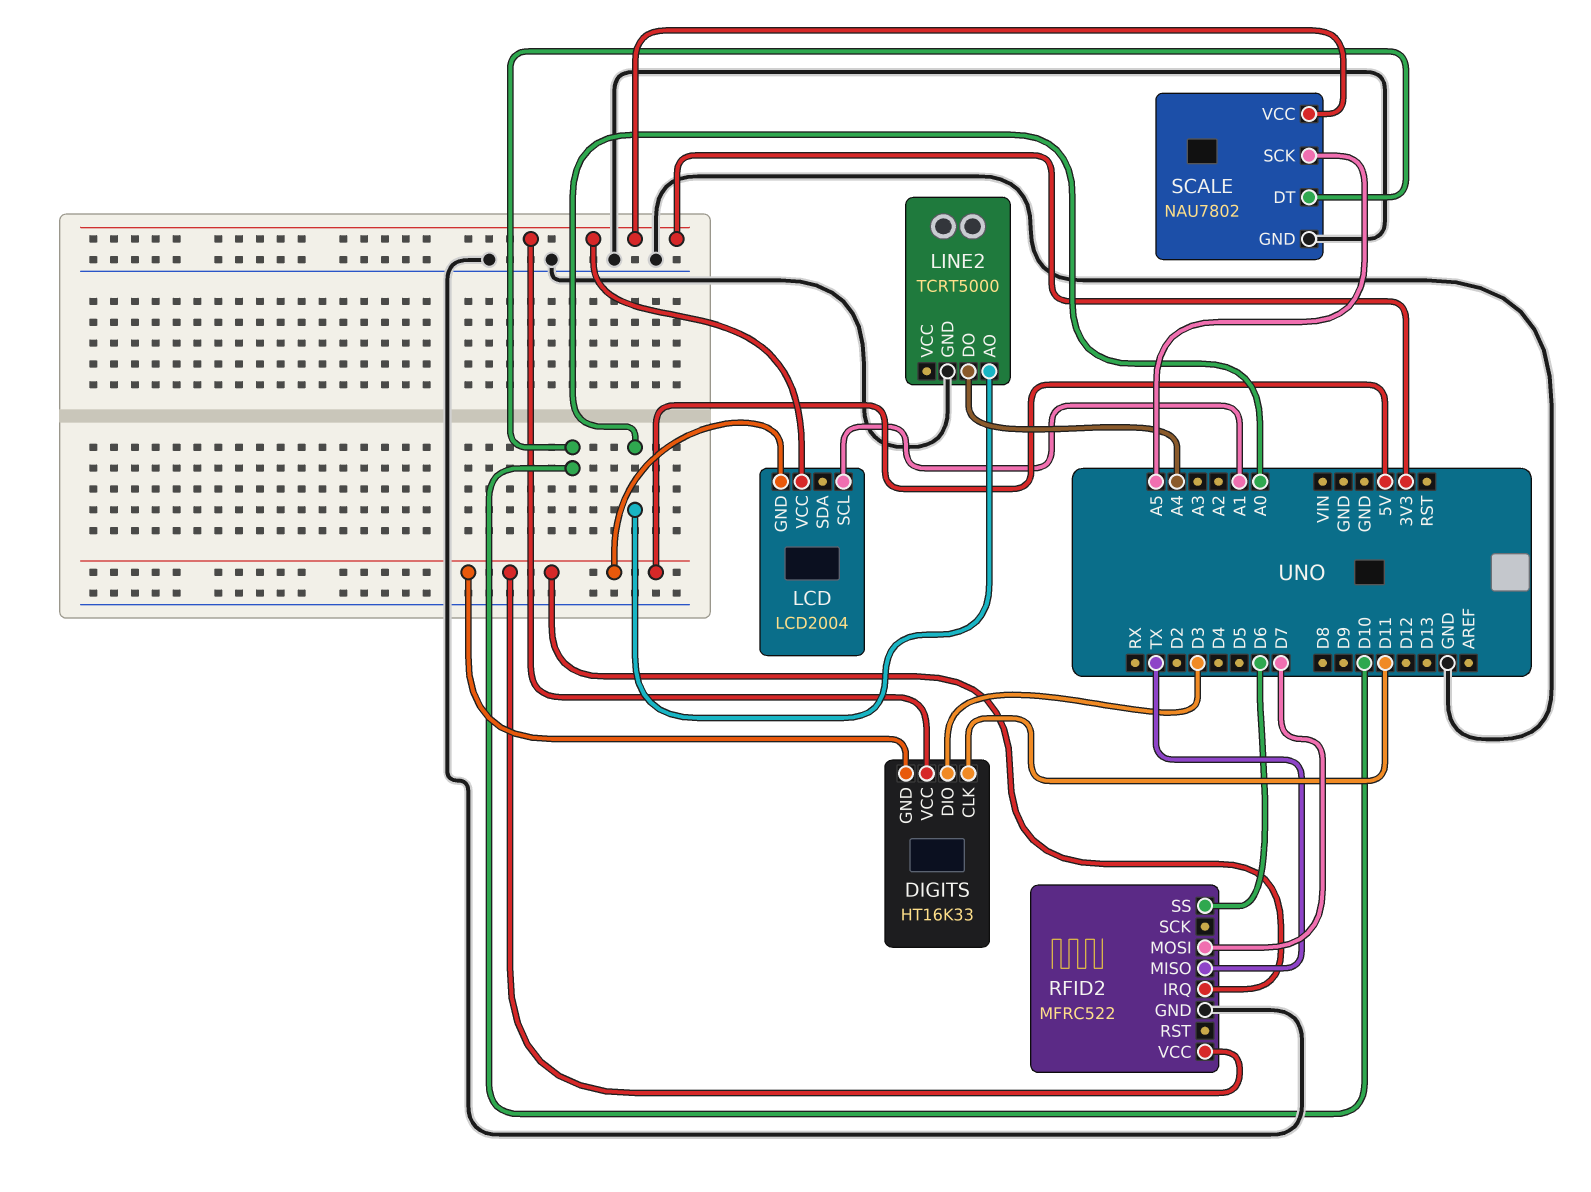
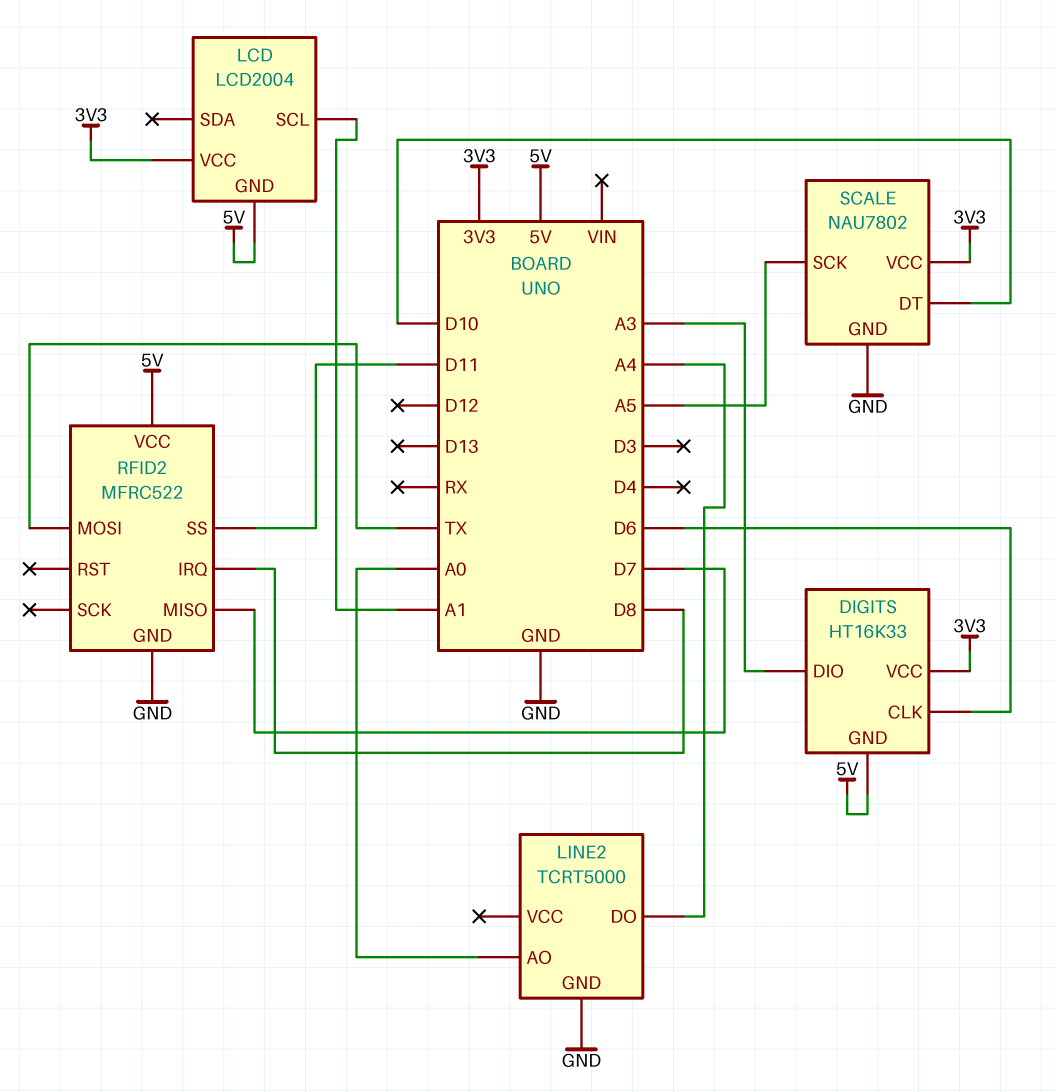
DIGITS pin CLK: D11 -> D6
DIGITS pin DIO: D3 -> A3
RFID2 pin IRQ: 5V -> D8
RFID2 pin MISO: TX -> D7
RFID2 pin MOSI: D7 -> TX
RFID2 pin SS: D6 -> D11

